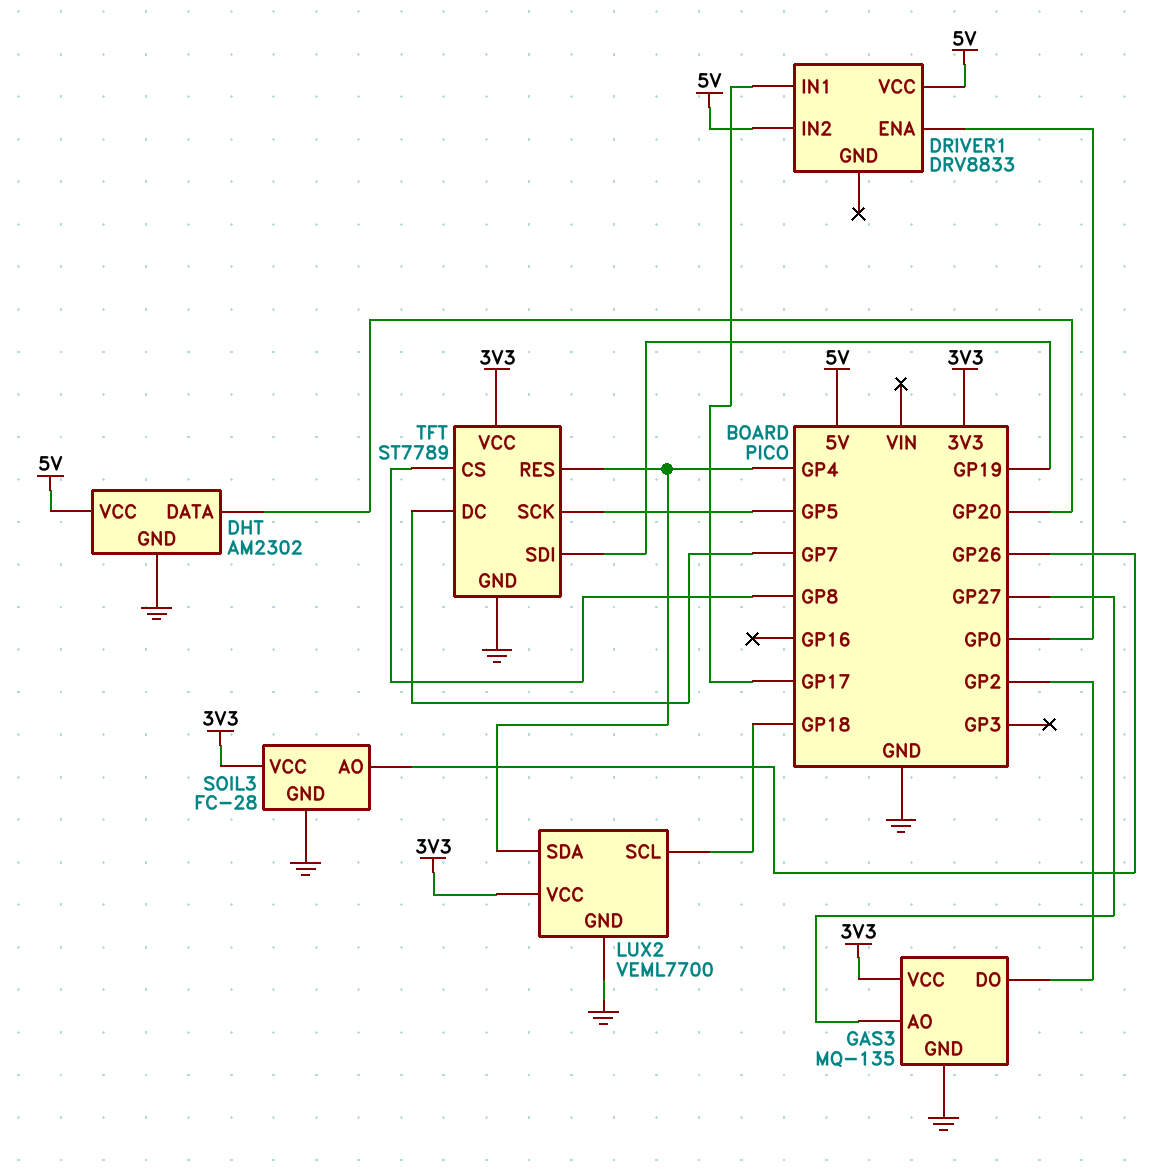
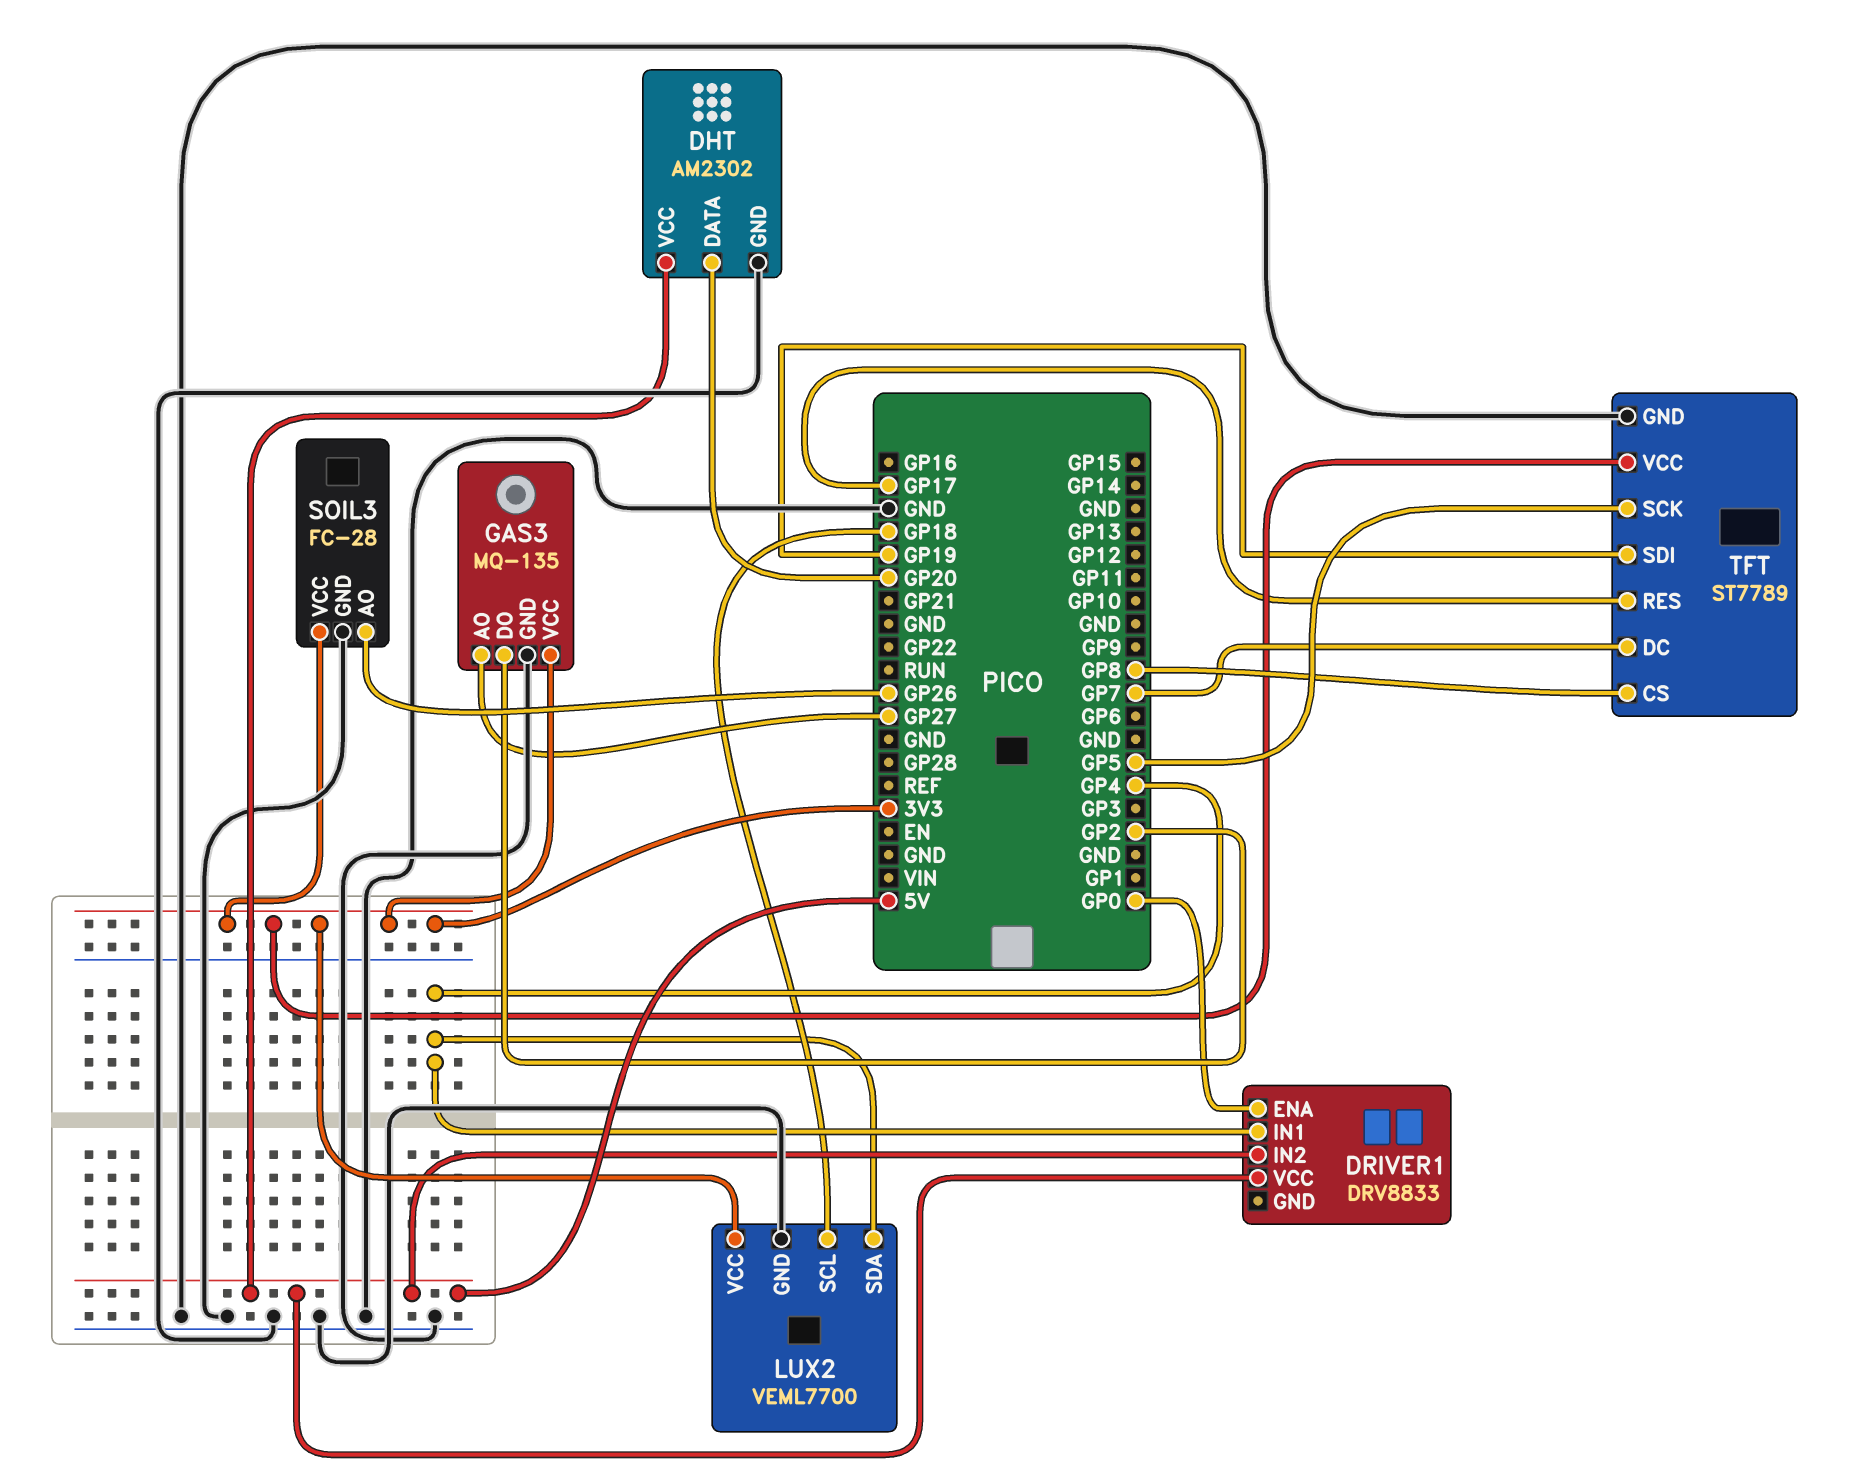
DRIVER1 pin IN1: GP17 -> GP4
TFT pin RES: GP4 -> GP17

